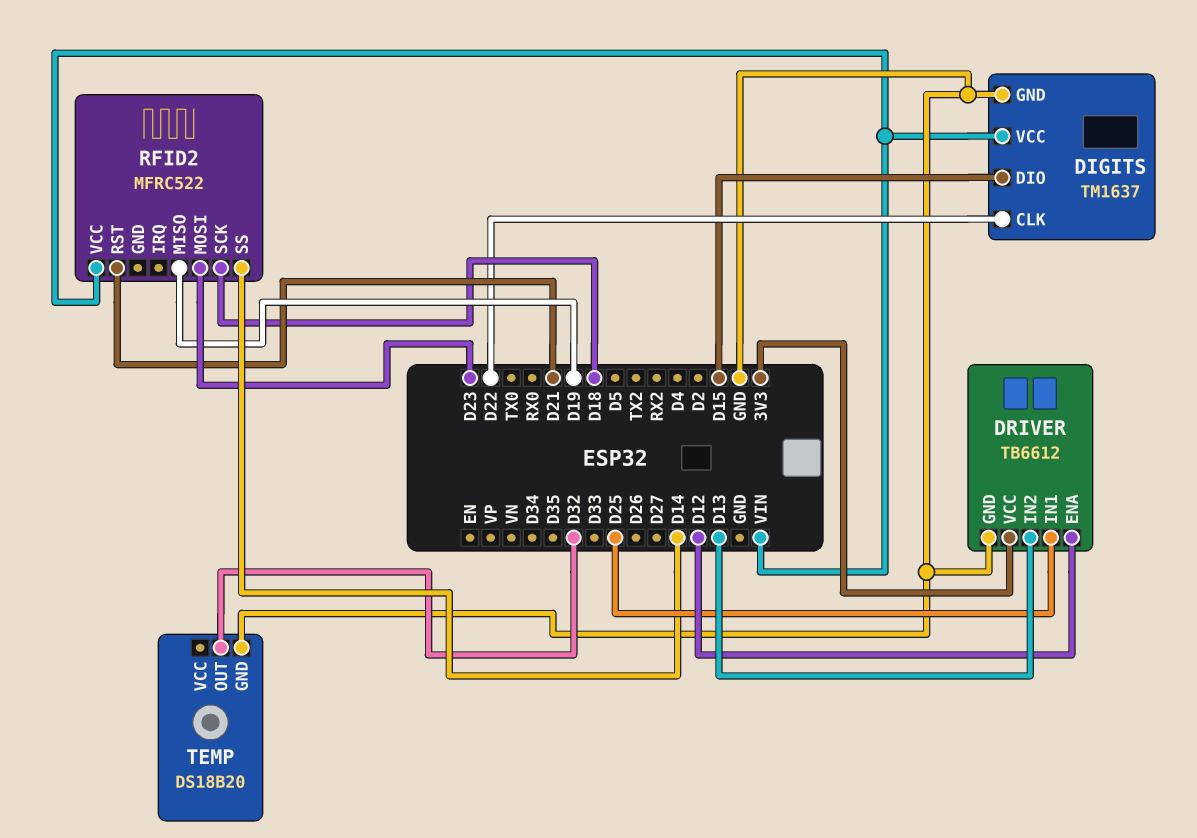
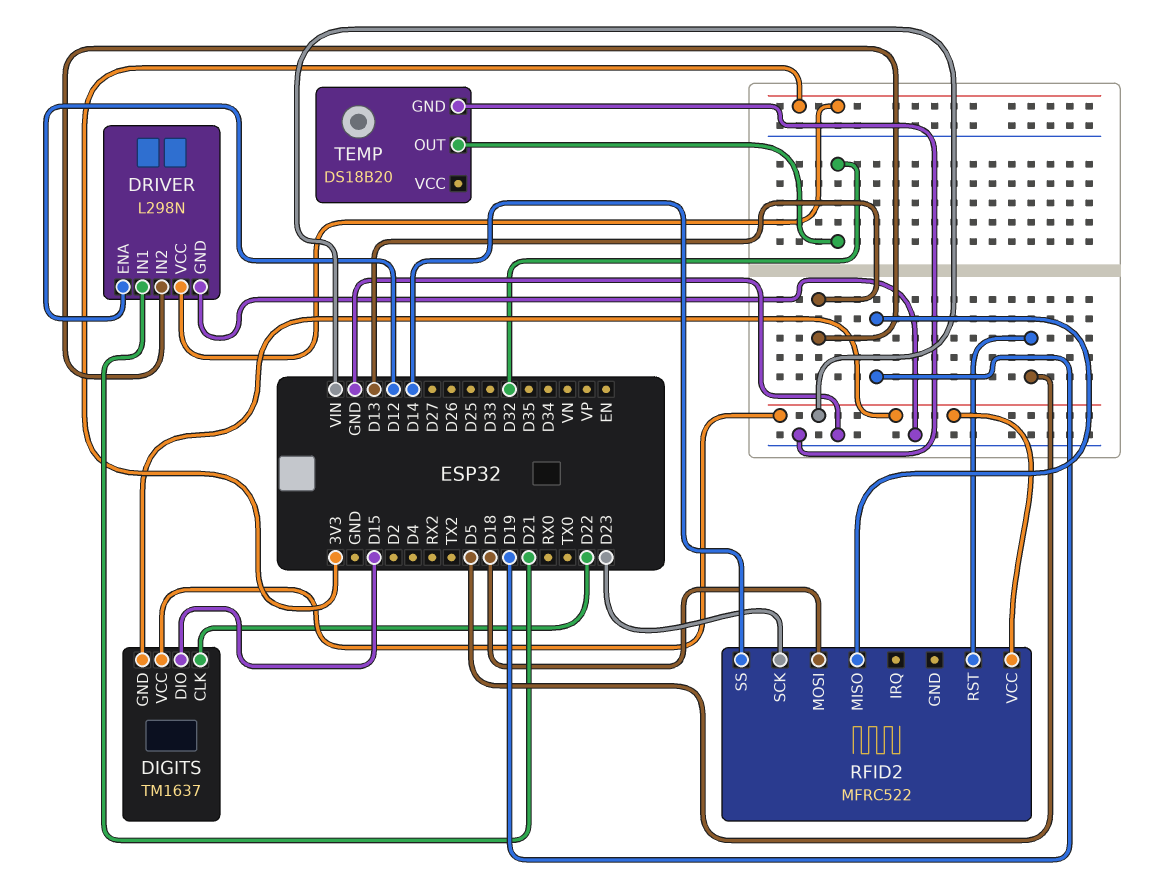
DIGITS pin GND: GND -> VIN
DRIVER: TB6612 -> L298N
DRIVER pin IN1: D25 -> D21
RFID2 pin MOSI: D23 -> D18
RFID2 pin RST: D21 -> D5
RFID2 pin SCK: D18 -> D23

